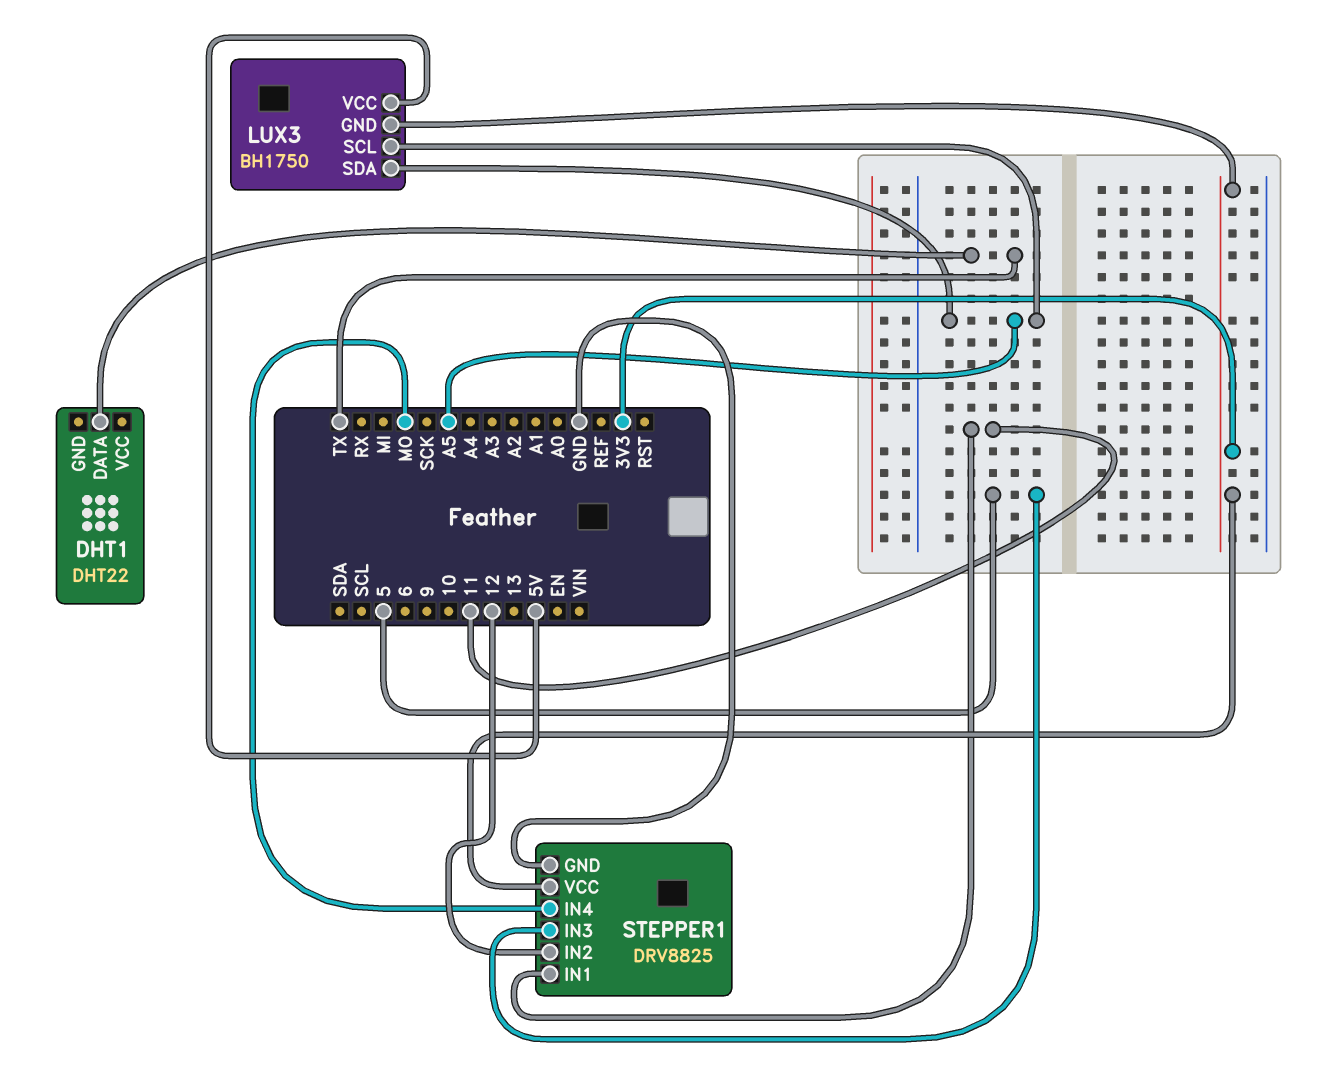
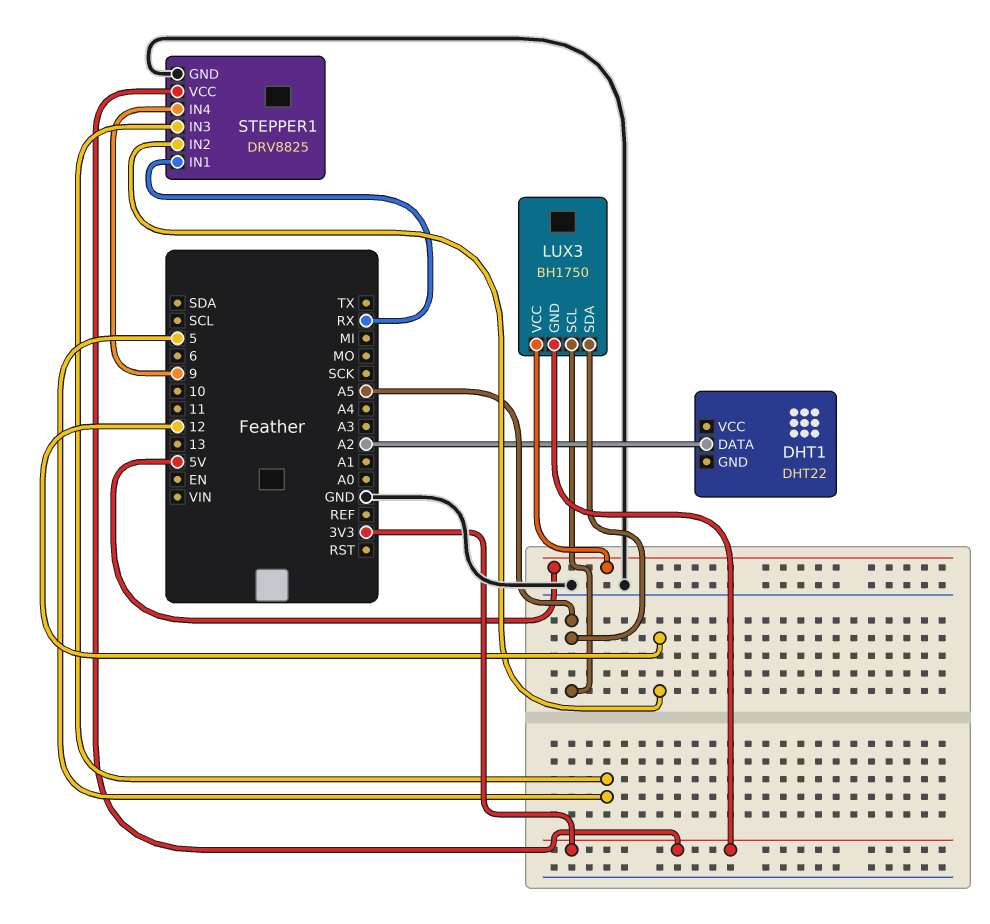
DHT1 pin DATA: TX -> A2
STEPPER1 pin IN1: 11 -> RX
STEPPER1 pin IN4: MO -> 9

